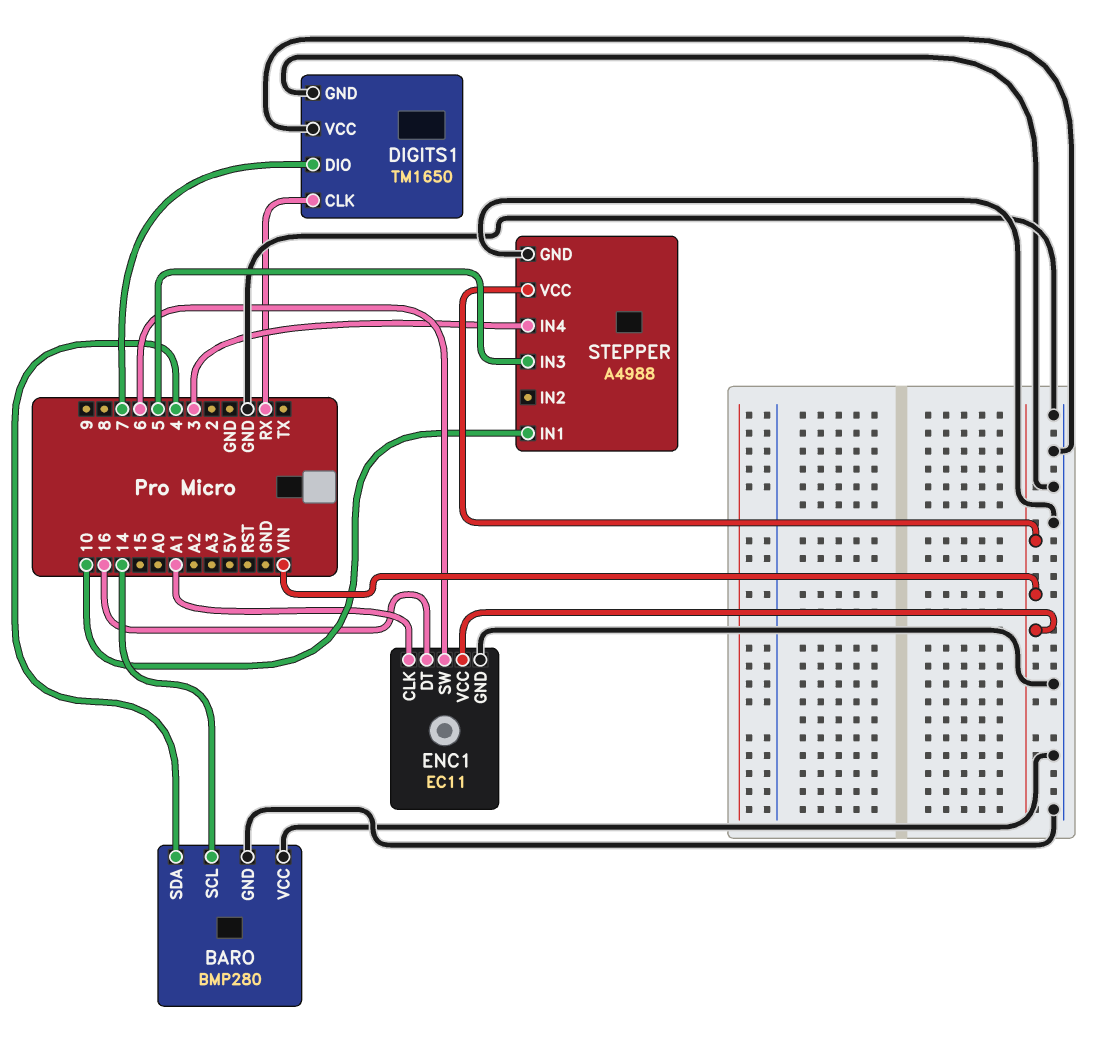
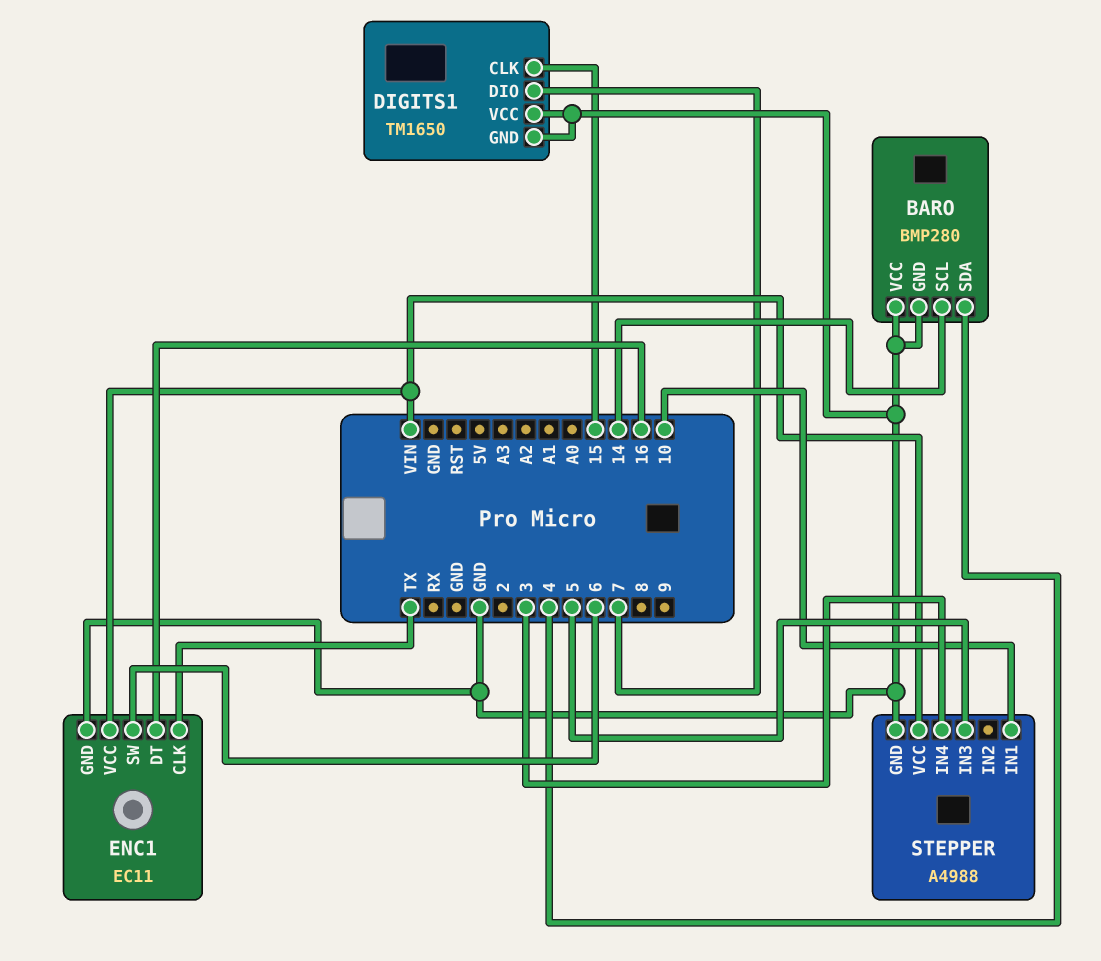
DIGITS1 pin CLK: RX -> 15
ENC1 pin CLK: A1 -> TX

